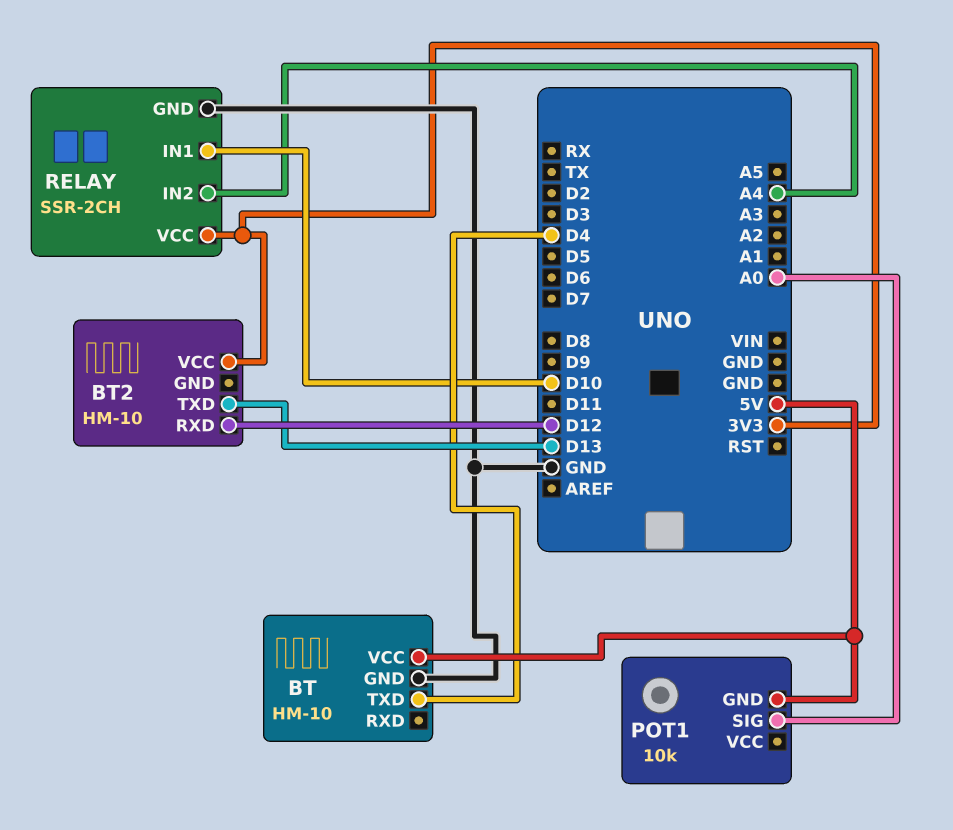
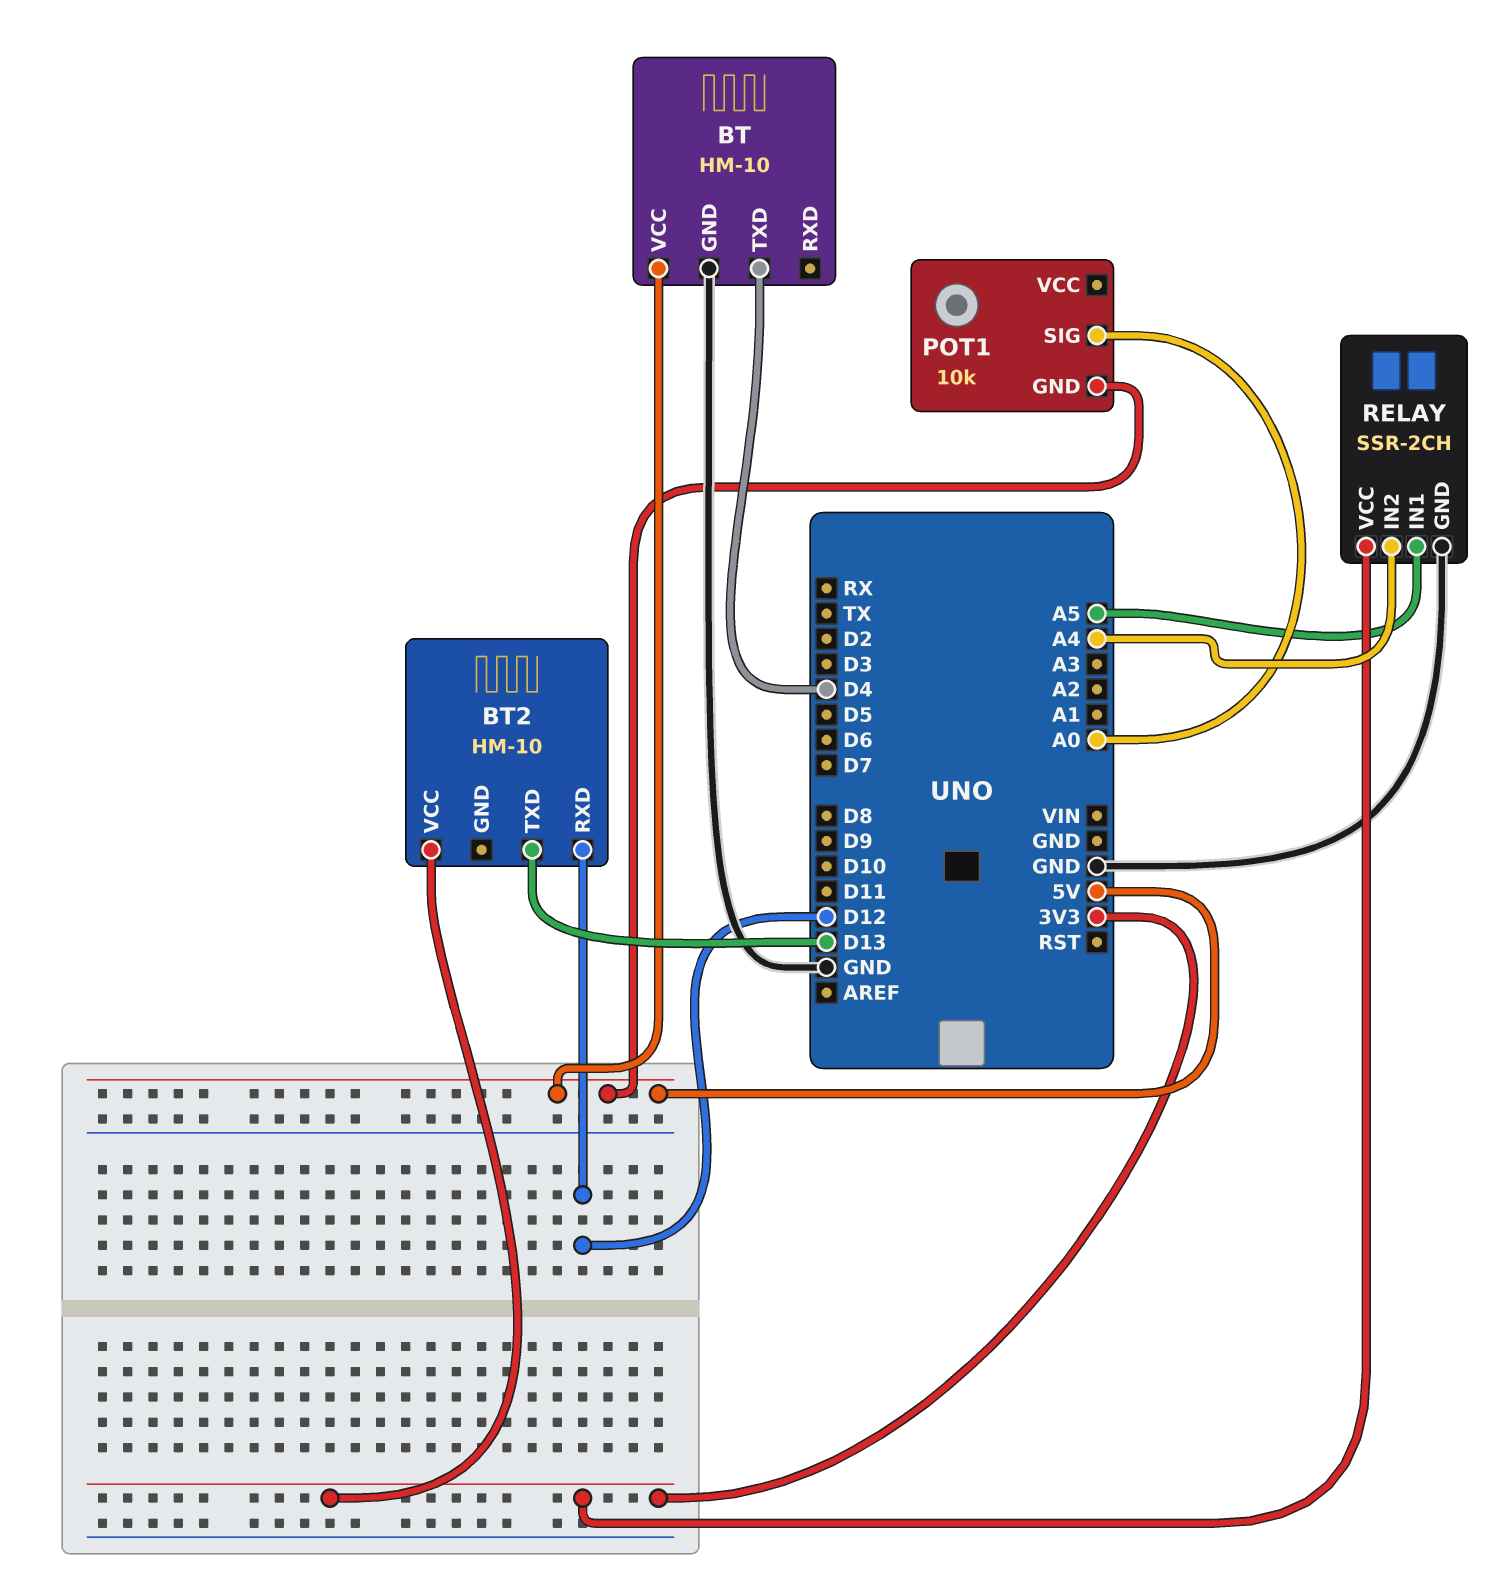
RELAY pin IN1: D10 -> A5

